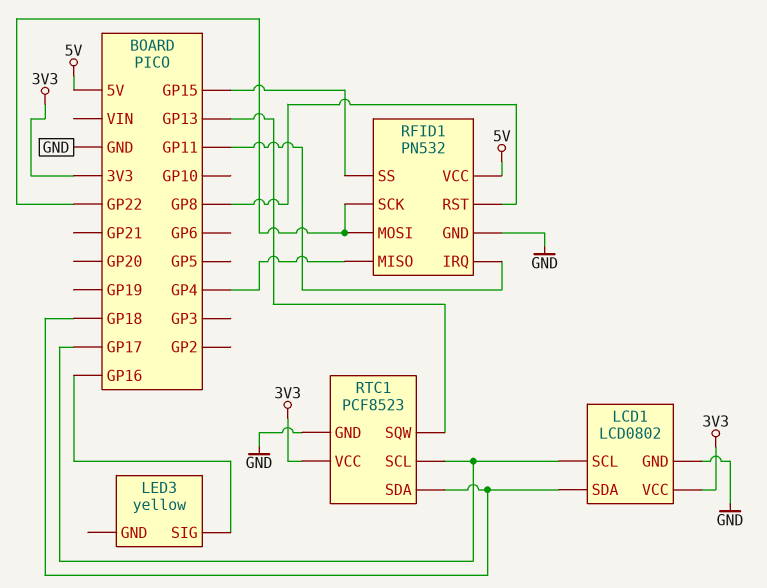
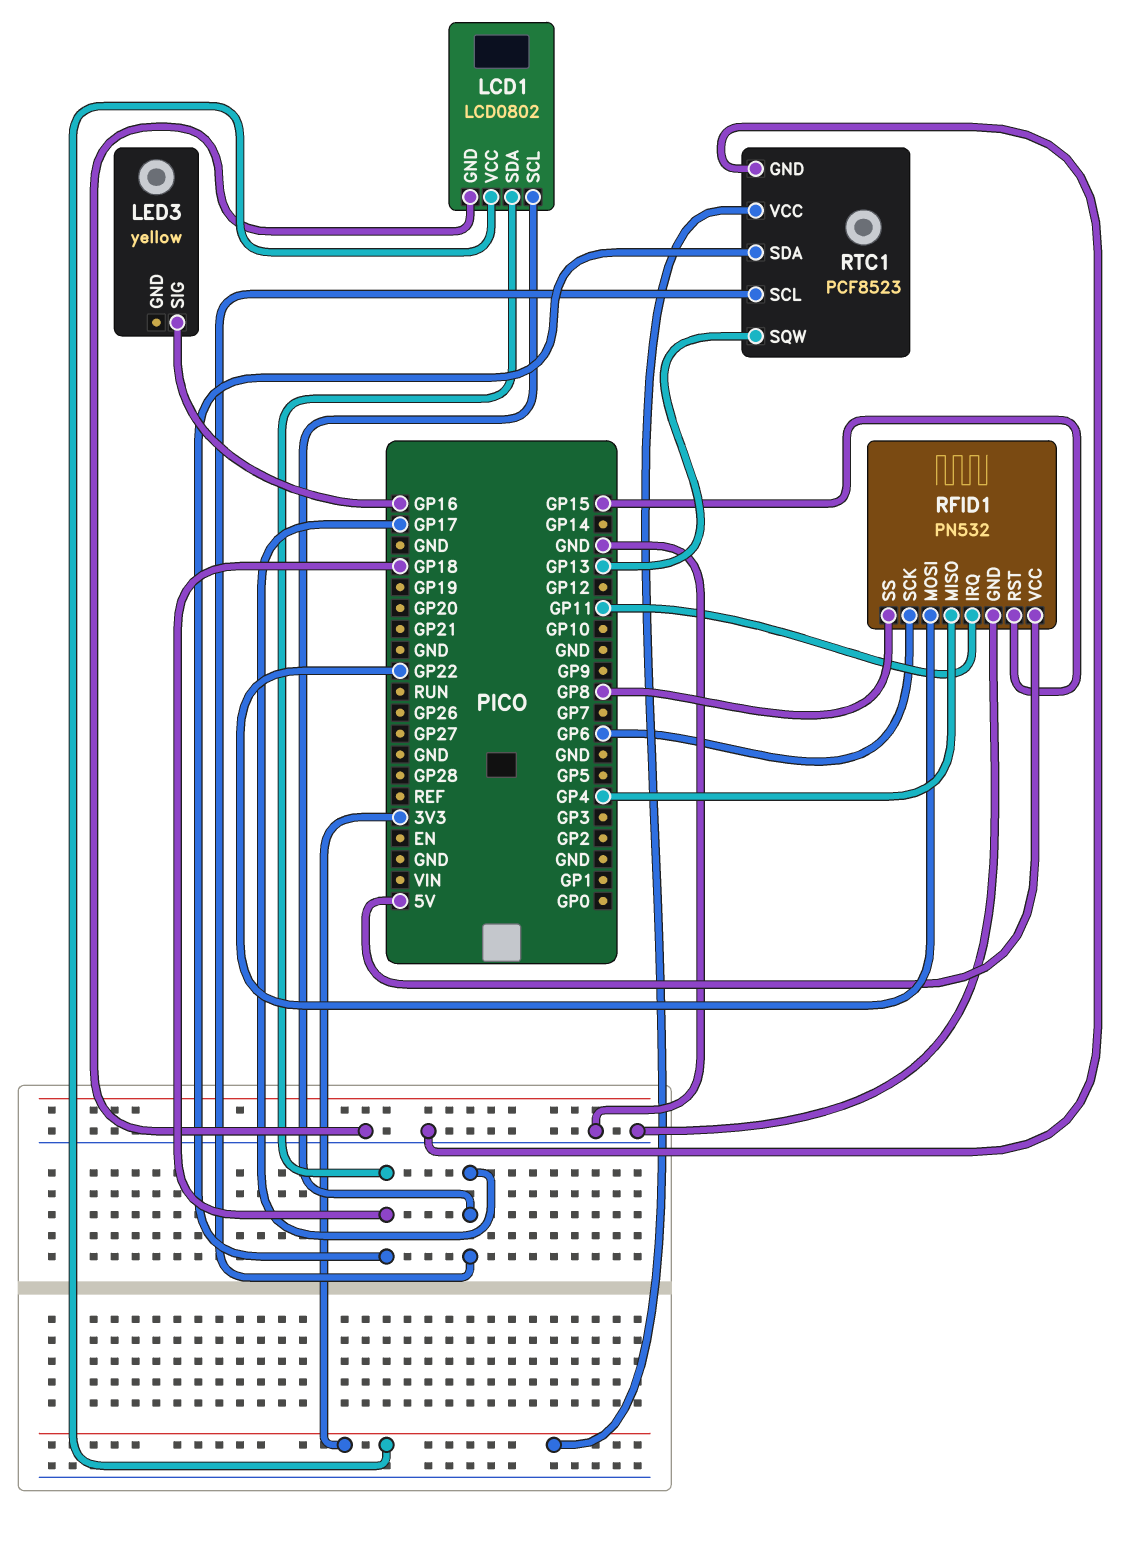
RFID1 pin RST: GP8 -> GP15
RFID1 pin SCK: GP22 -> GP6
RFID1 pin SS: GP15 -> GP8

